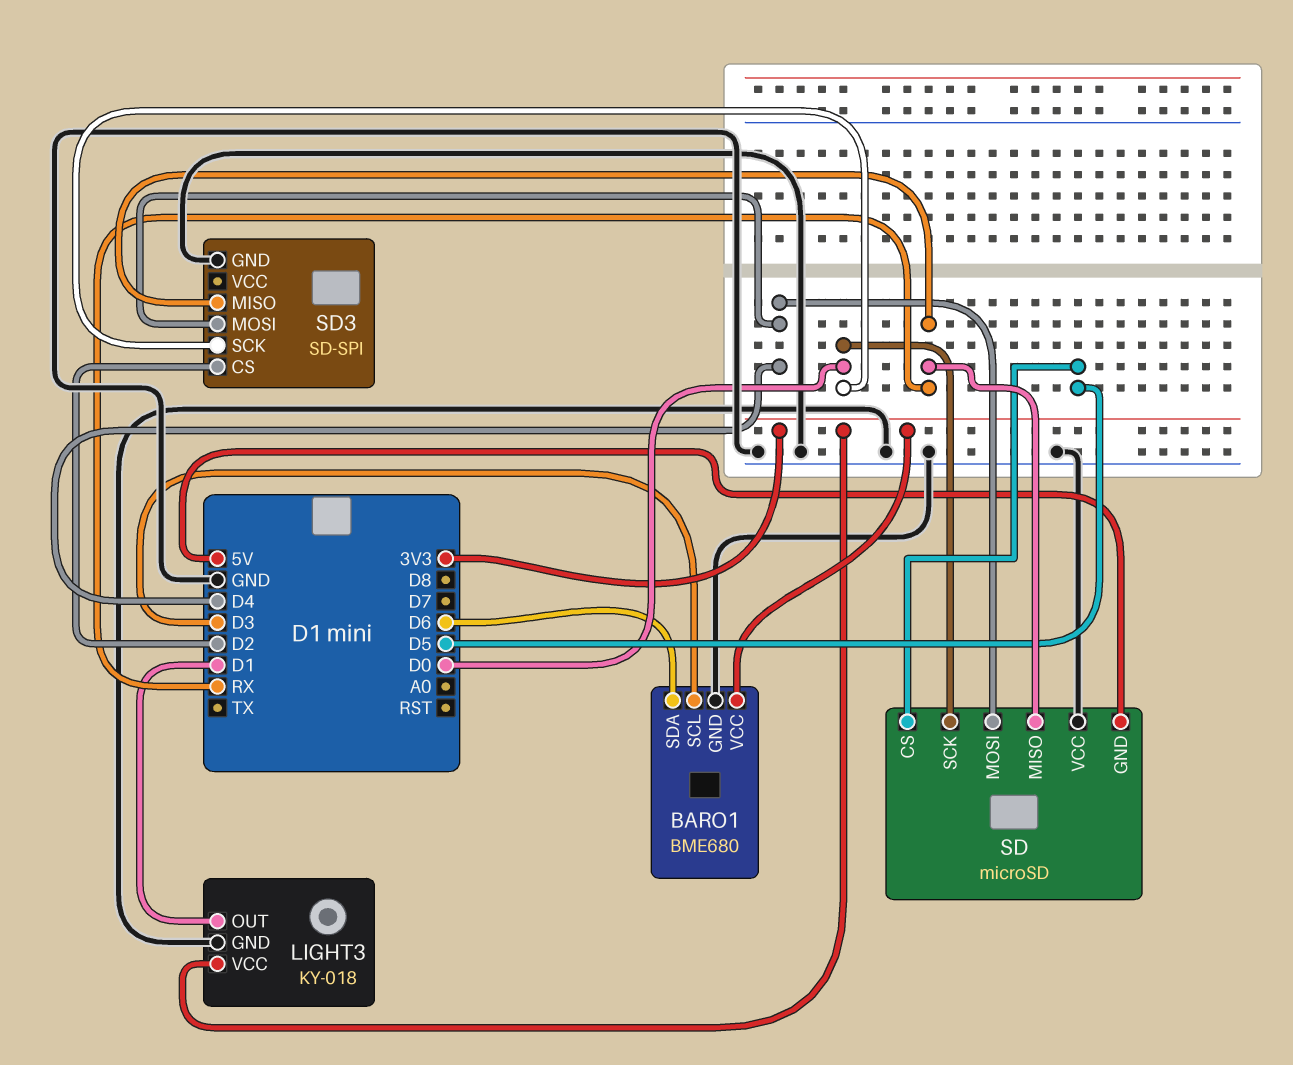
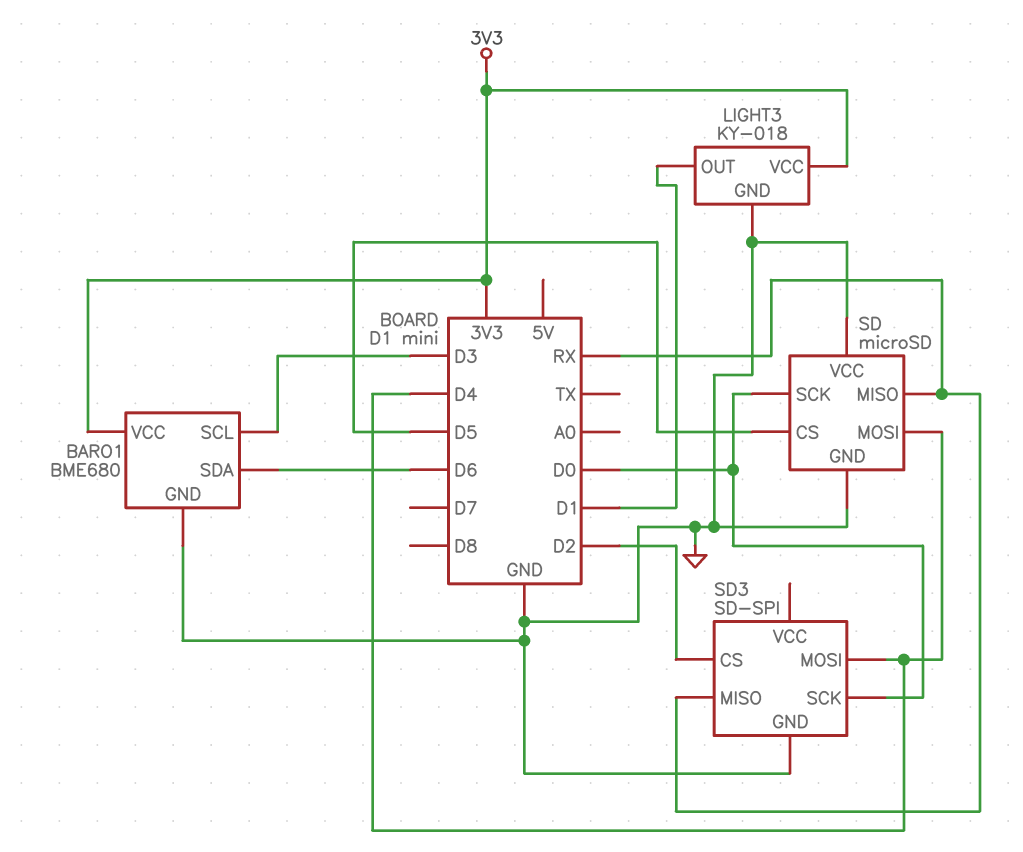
SD pin GND: 5V -> GND

